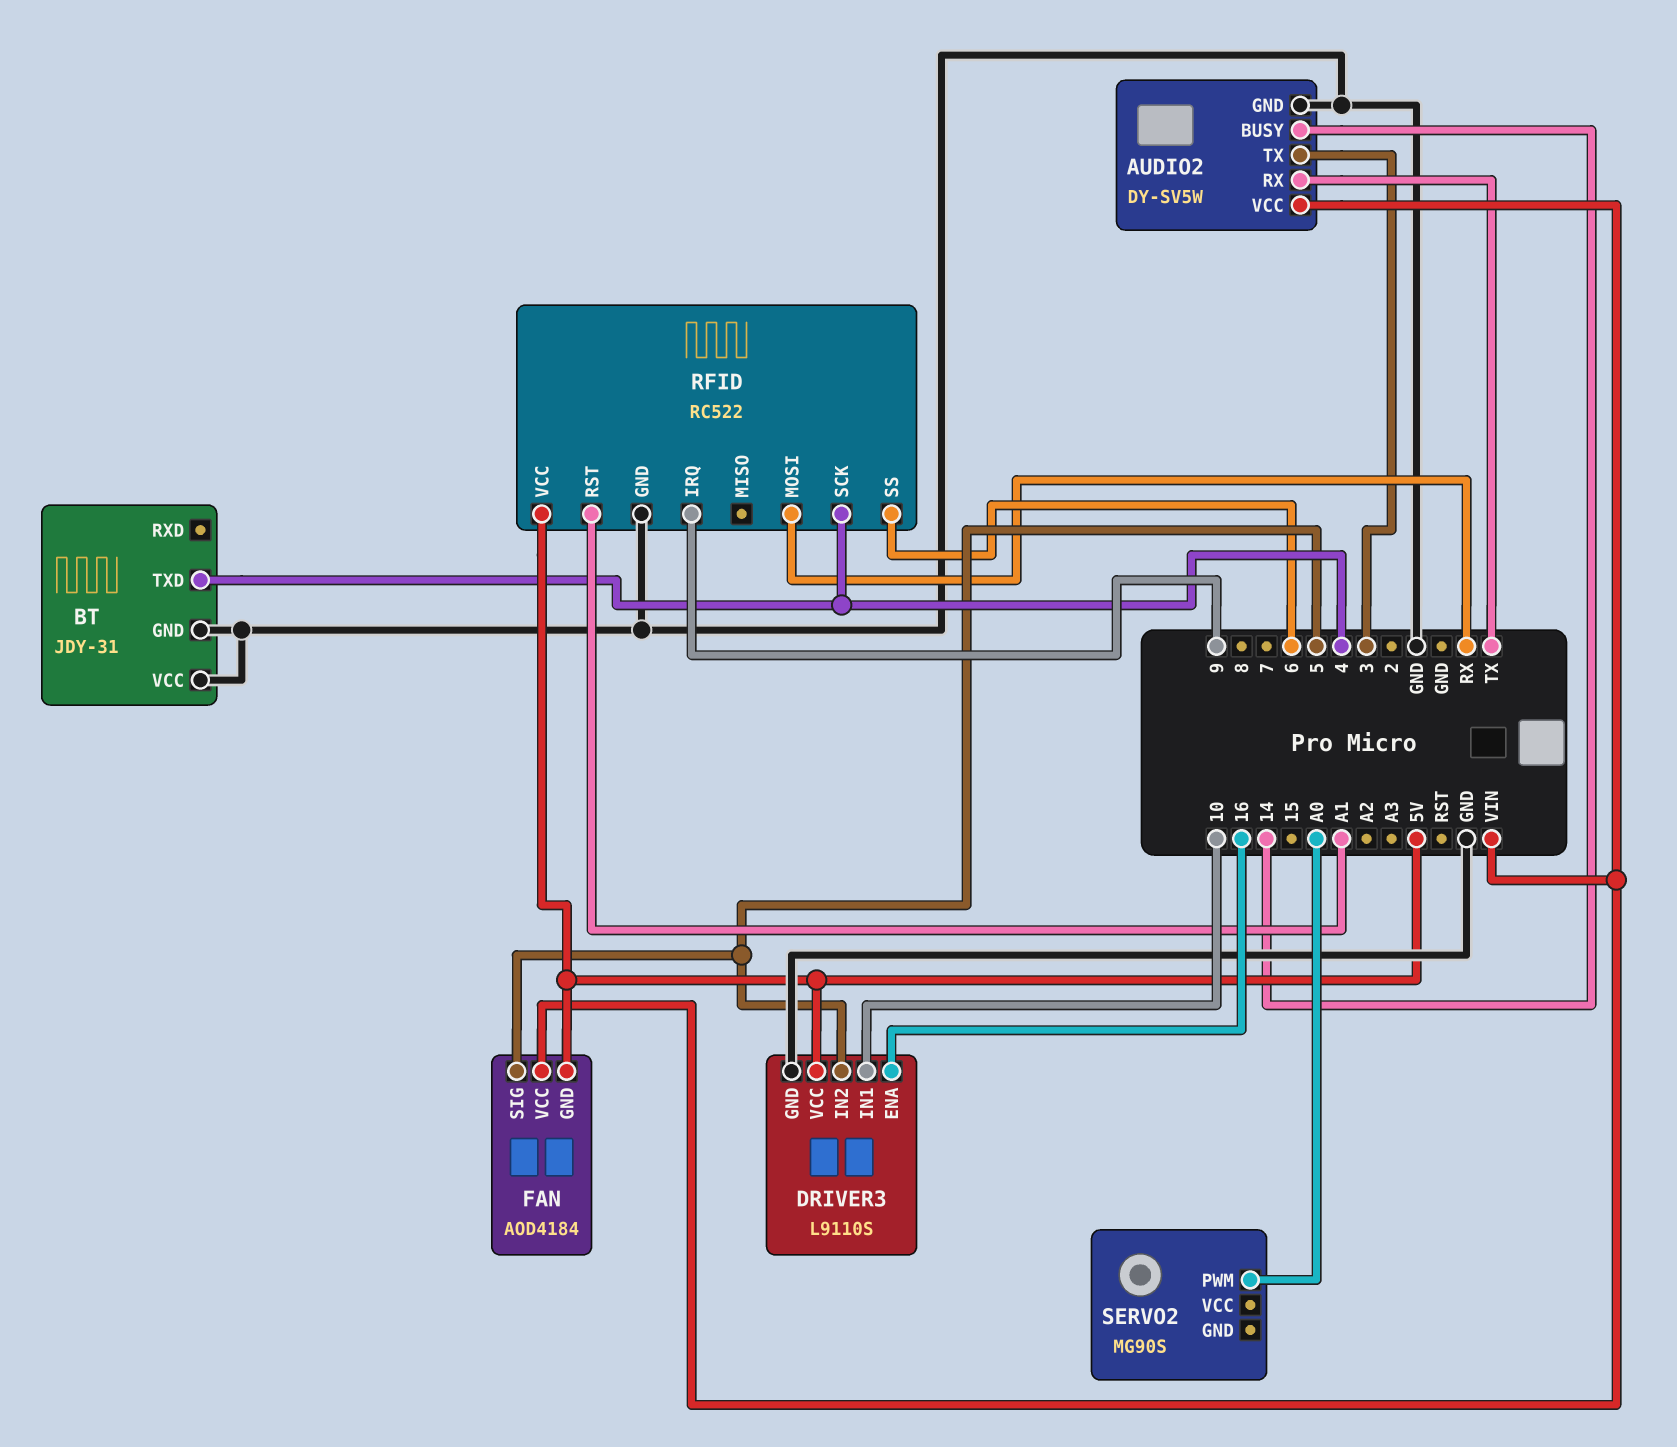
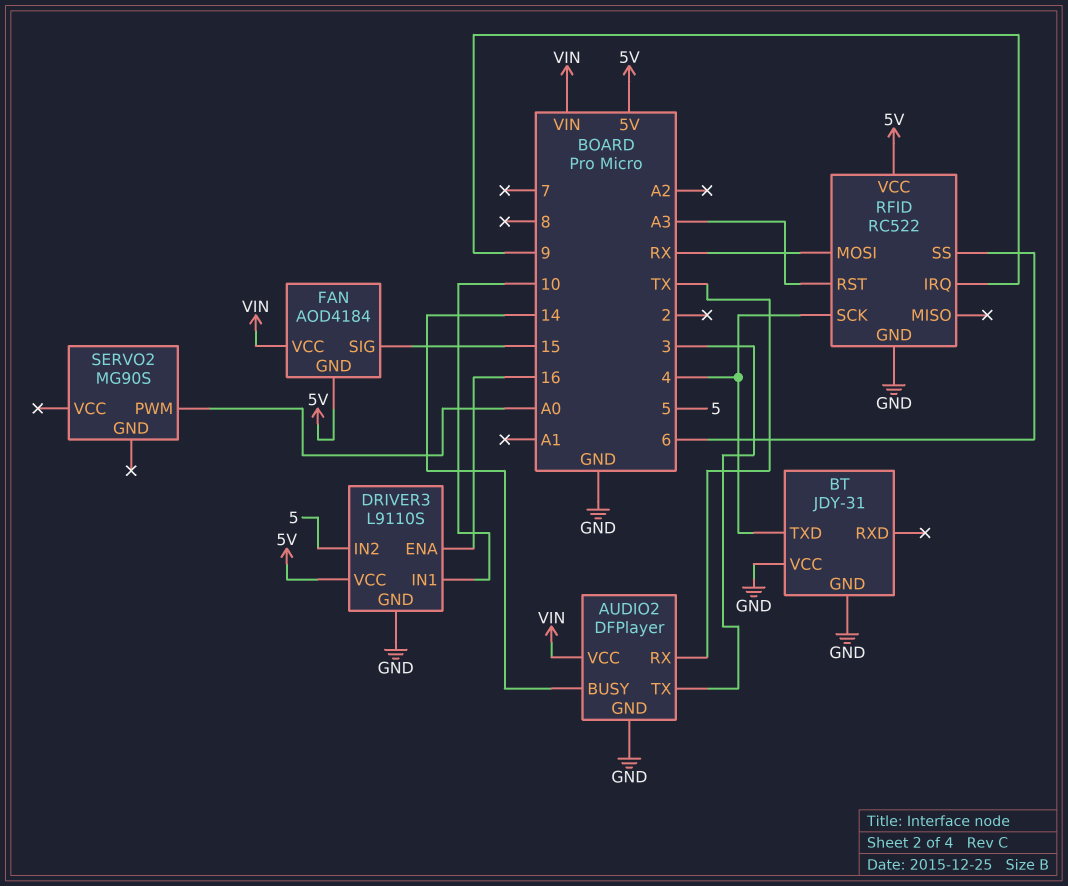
AUDIO2: DY-SV5W -> DFPlayer
FAN pin SIG: 5 -> 15
RFID pin RST: A1 -> A3

